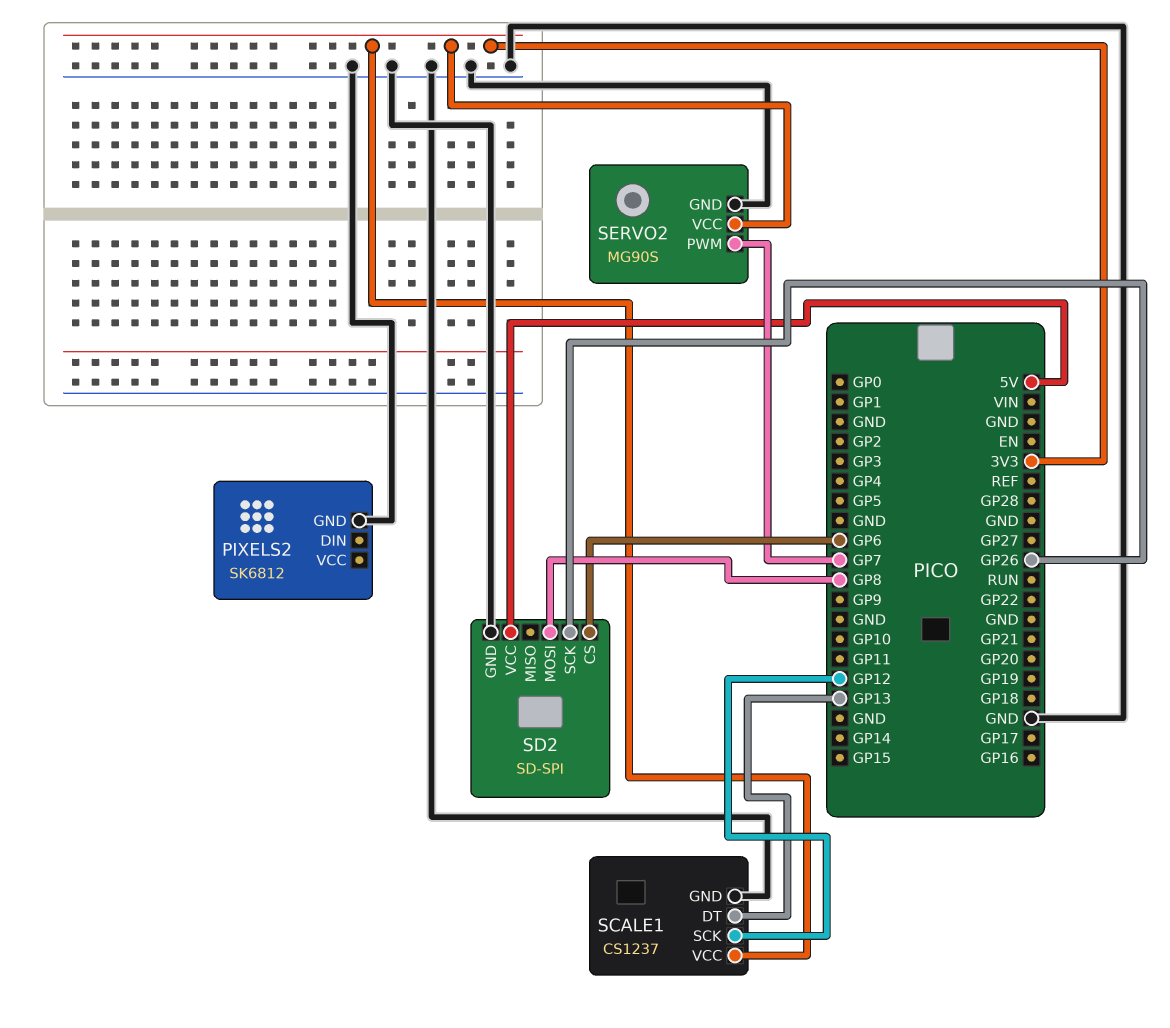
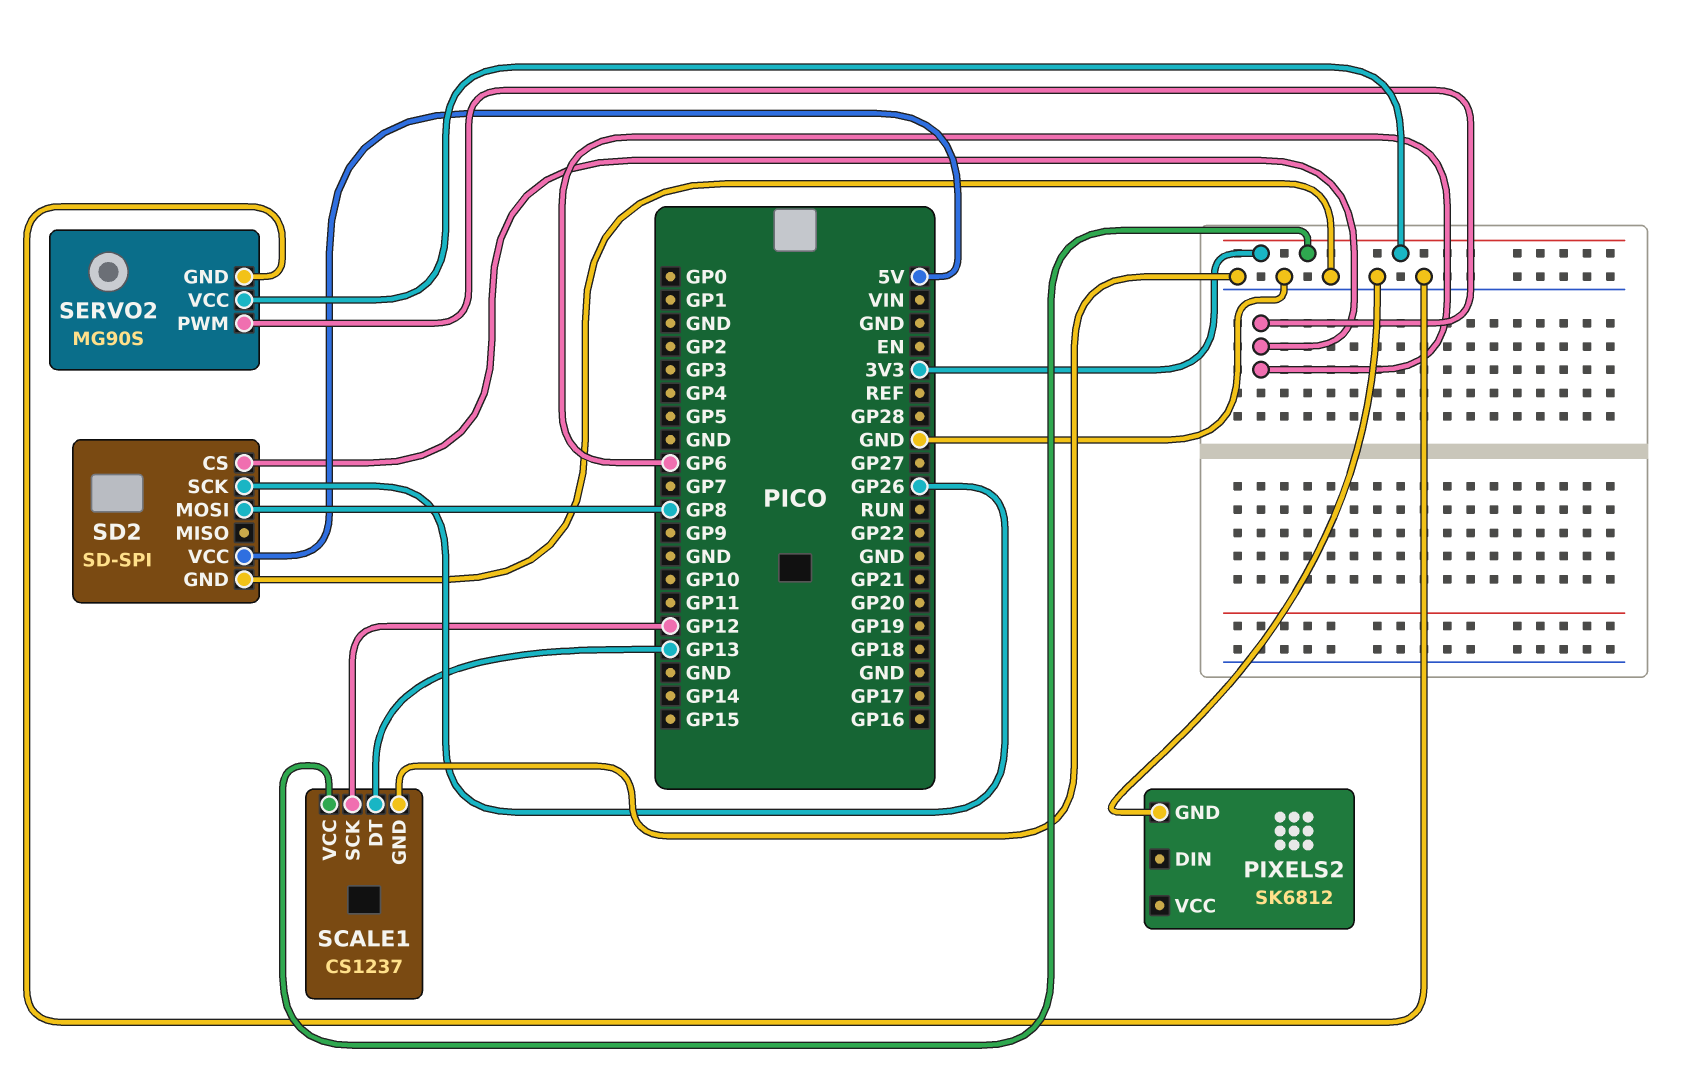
SERVO2 pin PWM: GP7 -> GP6

